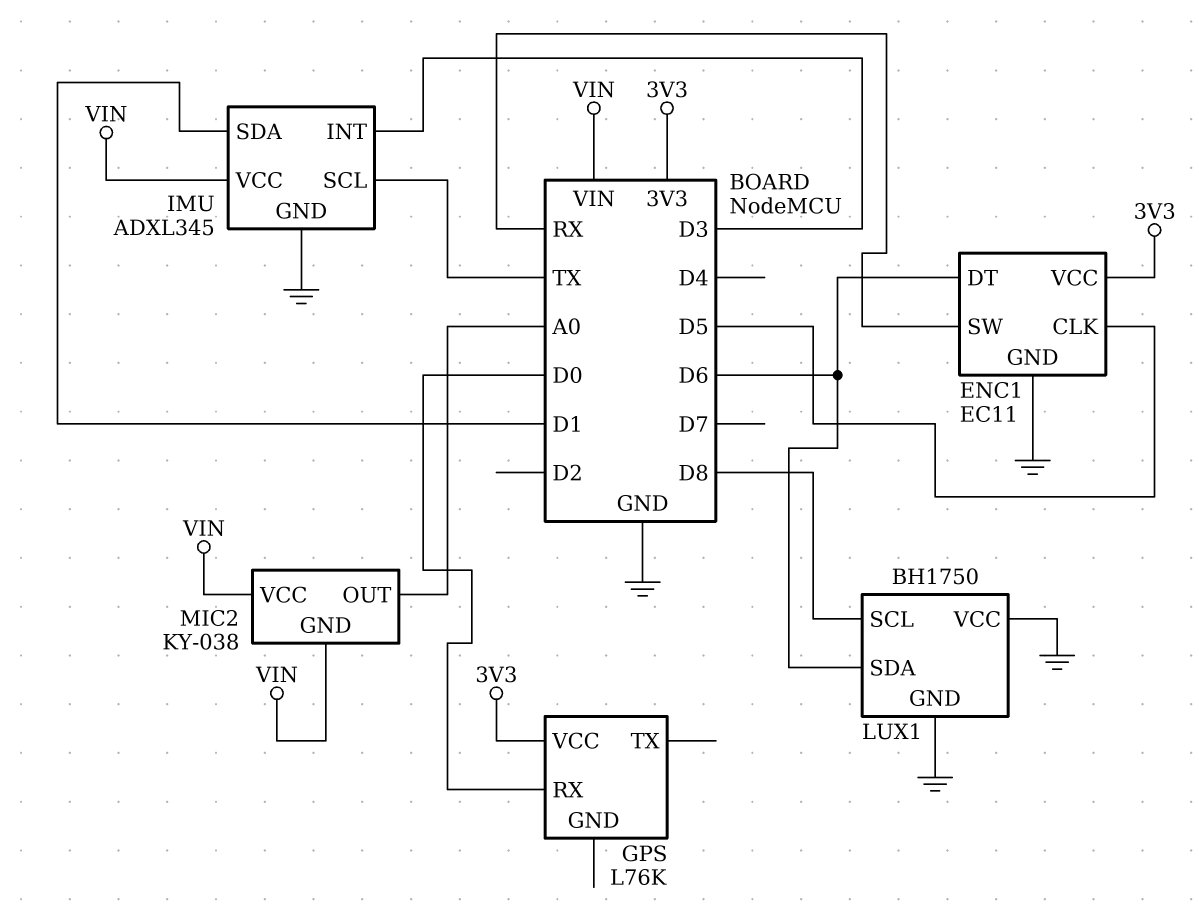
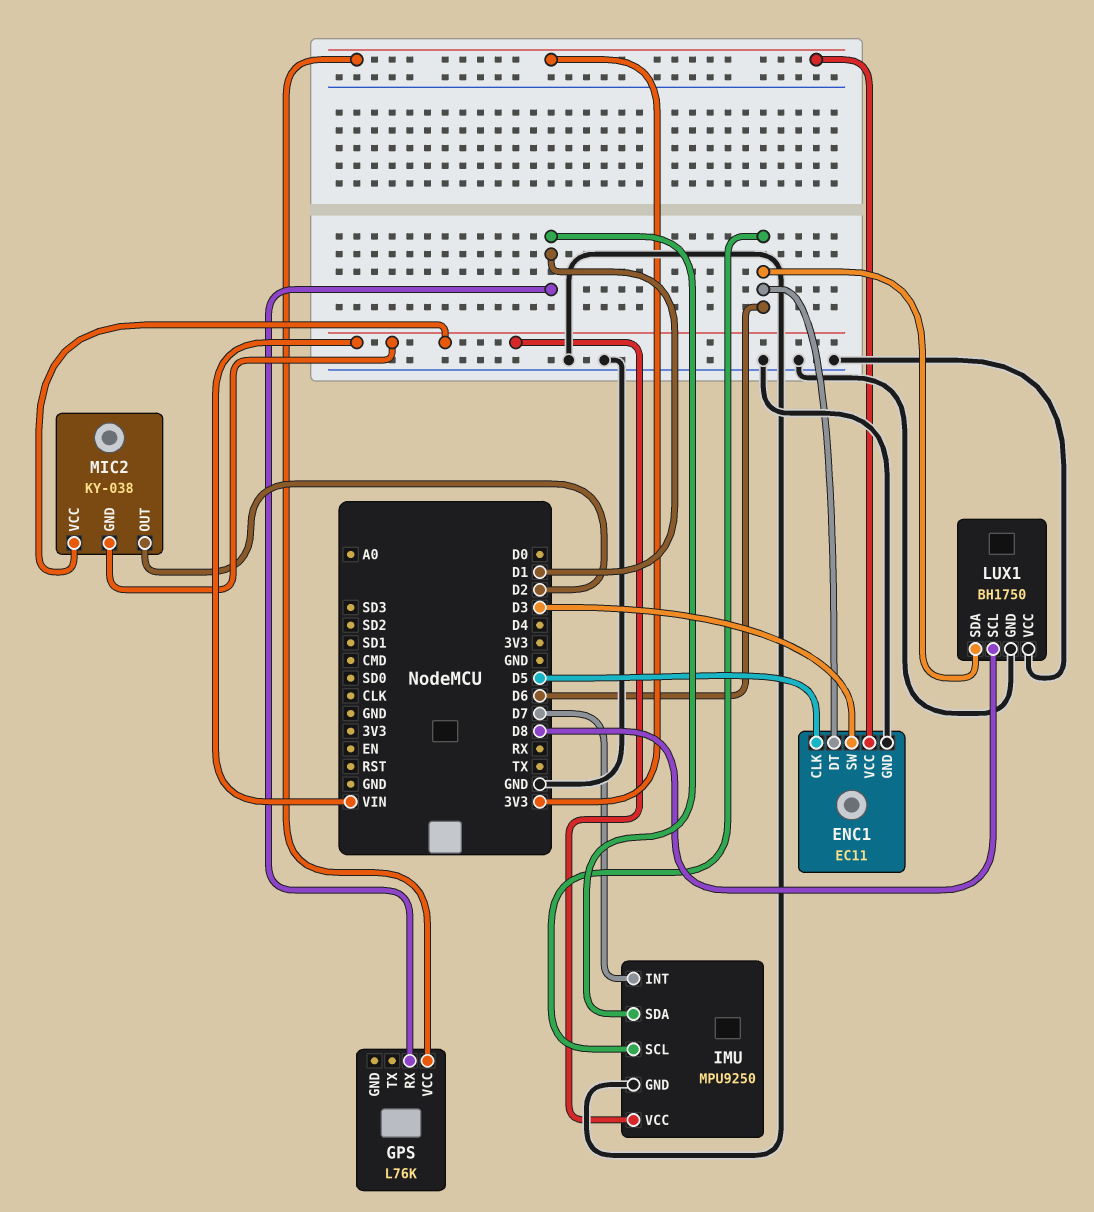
ENC1 pin SW: RX -> D3
GPS pin RX: D0 -> D1
IMU: ADXL345 -> MPU9250
IMU pin INT: D3 -> D7
IMU pin SCL: TX -> D6
MIC2 pin OUT: A0 -> D2

